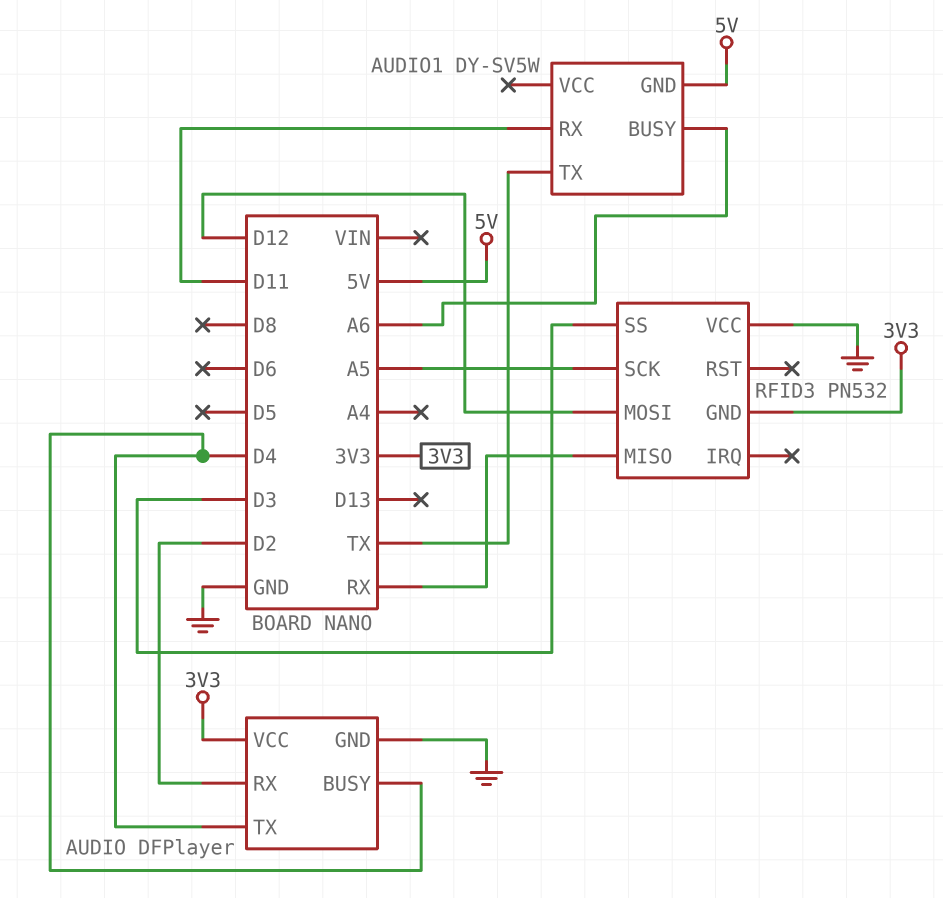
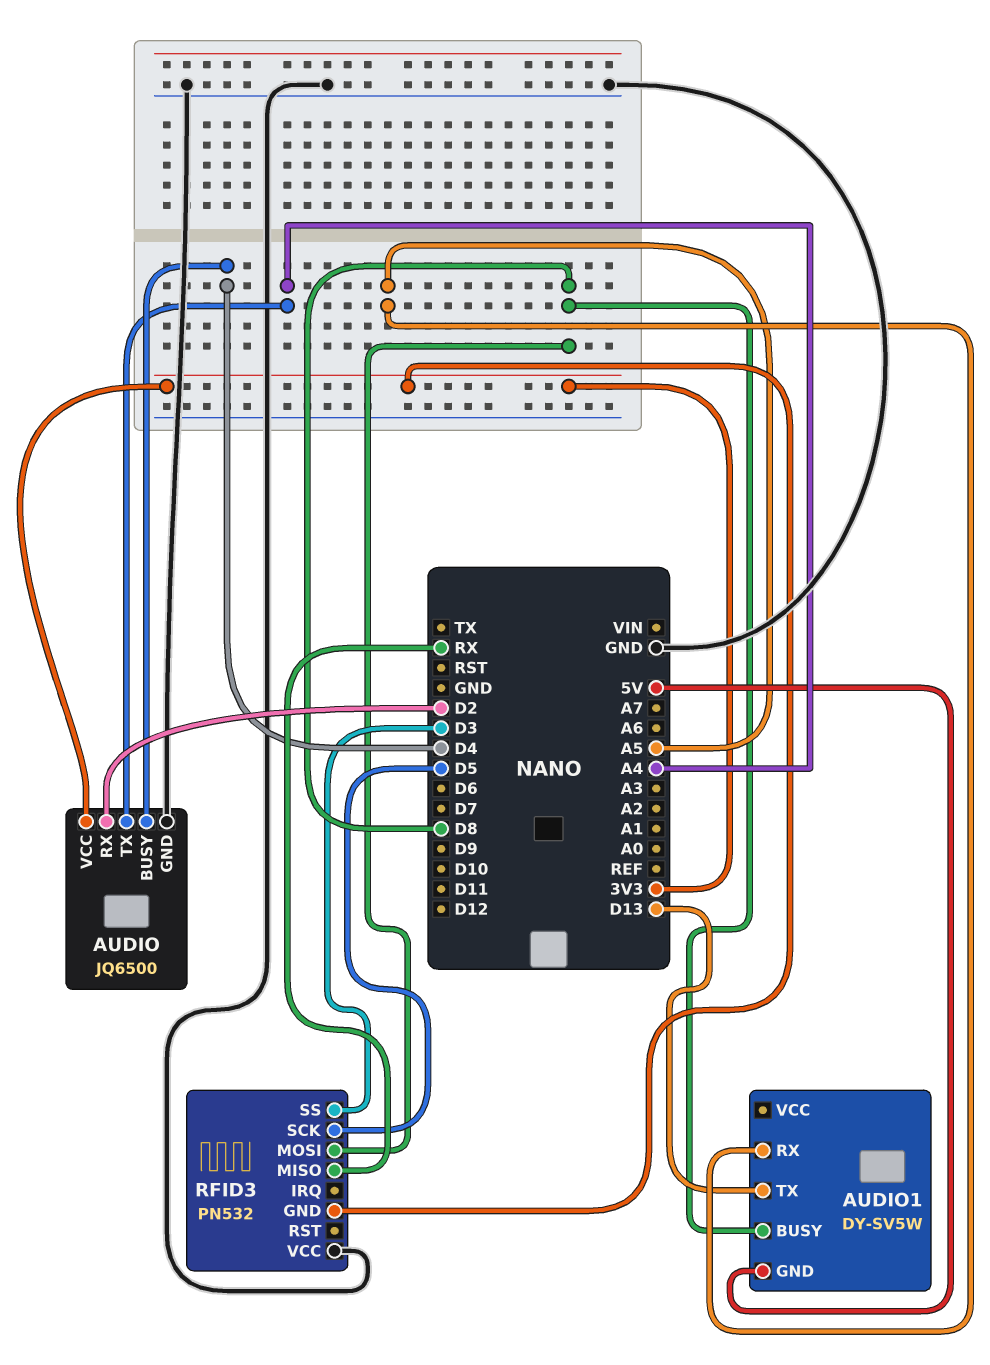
AUDIO: DFPlayer -> JQ6500
AUDIO pin TX: D4 -> A4
AUDIO1 pin BUSY: A6 -> D8
AUDIO1 pin RX: D11 -> A5
AUDIO1 pin TX: TX -> D13
RFID3 pin MOSI: D12 -> D8
RFID3 pin SCK: A5 -> D5

